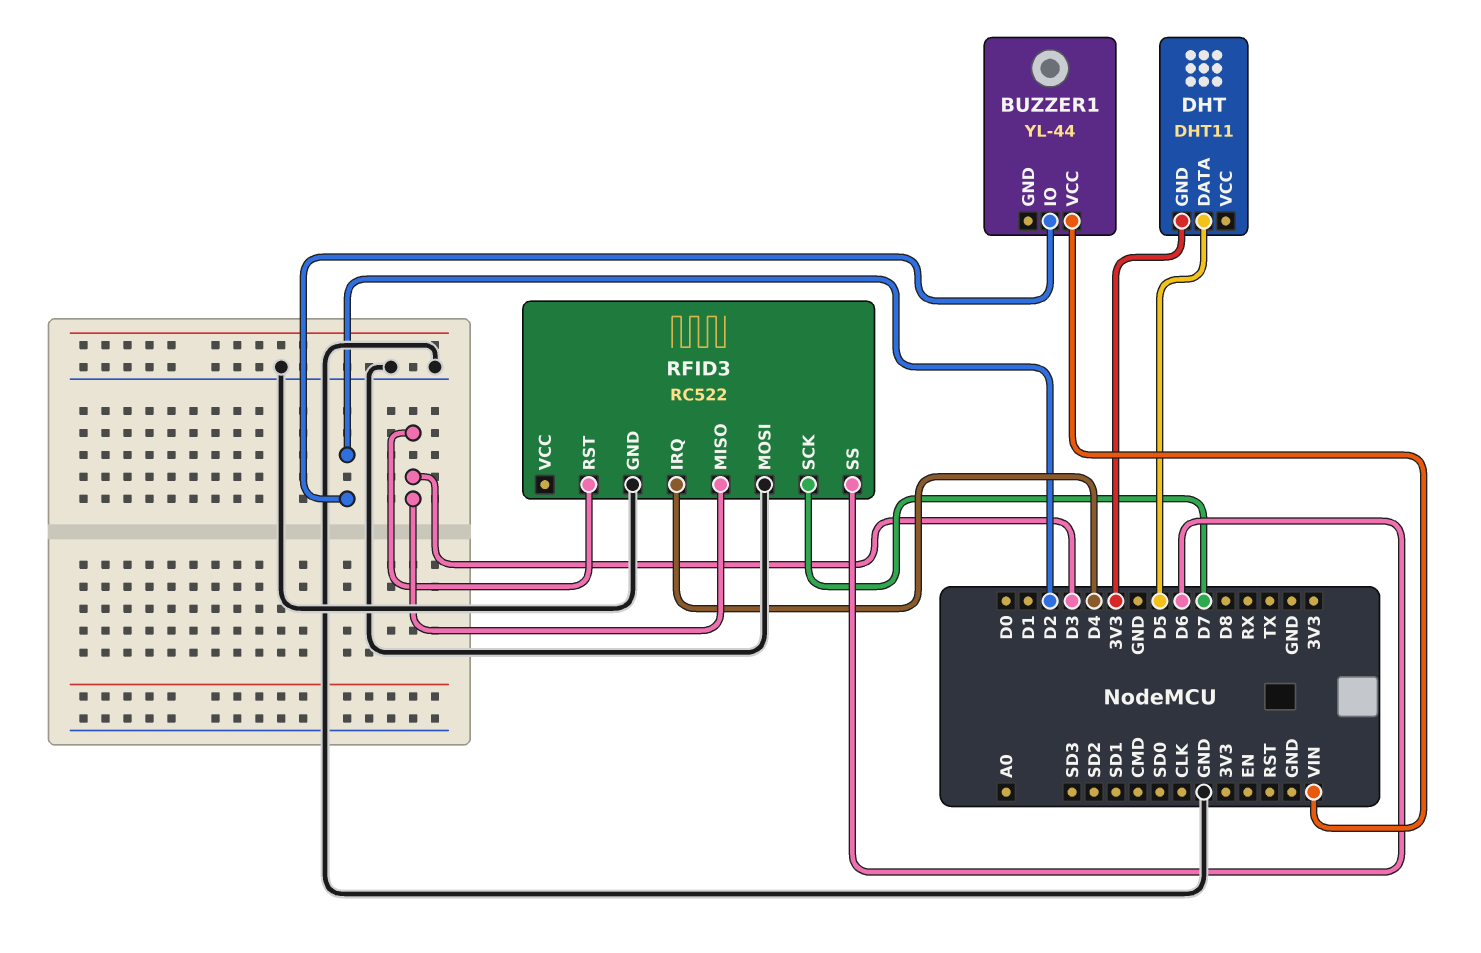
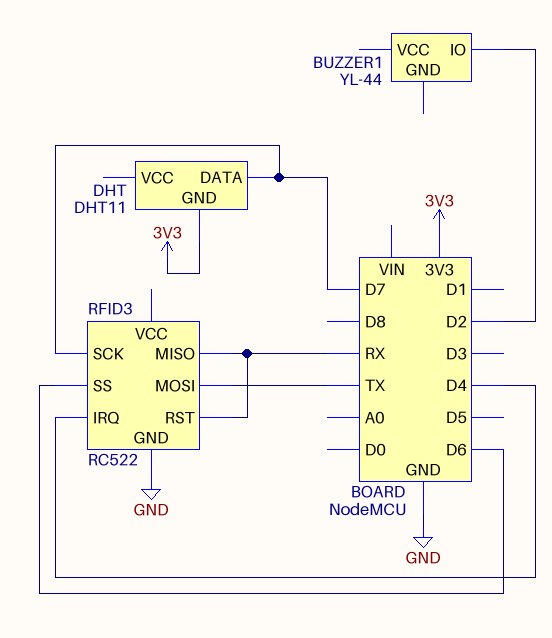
BUZZER1 pin VCC: VIN -> none
DHT pin DATA: D5 -> D7
RFID3 pin MISO: D3 -> RX
RFID3 pin MOSI: GND -> TX
RFID3 pin RST: D3 -> RX

